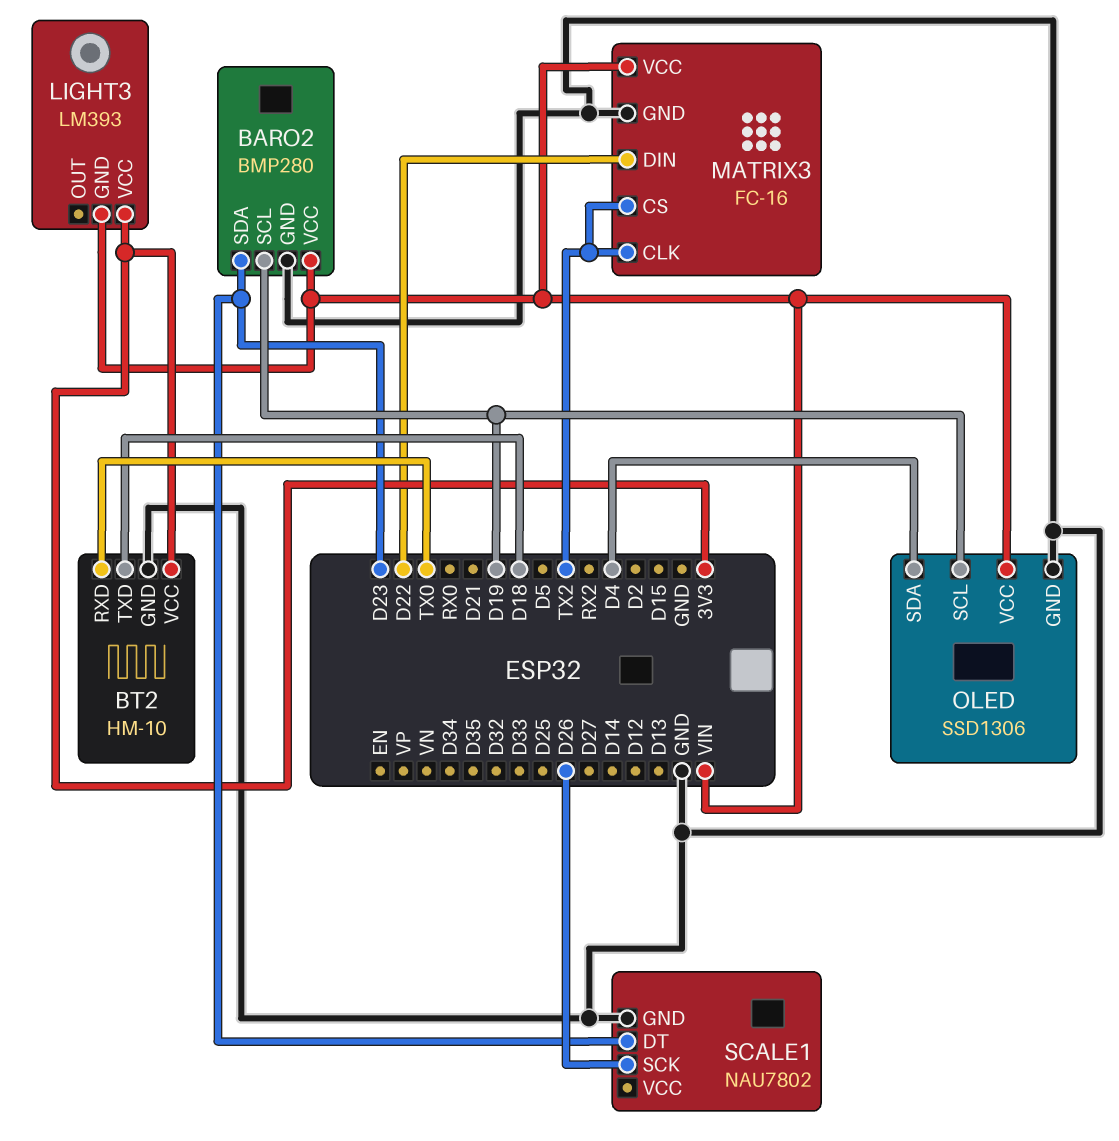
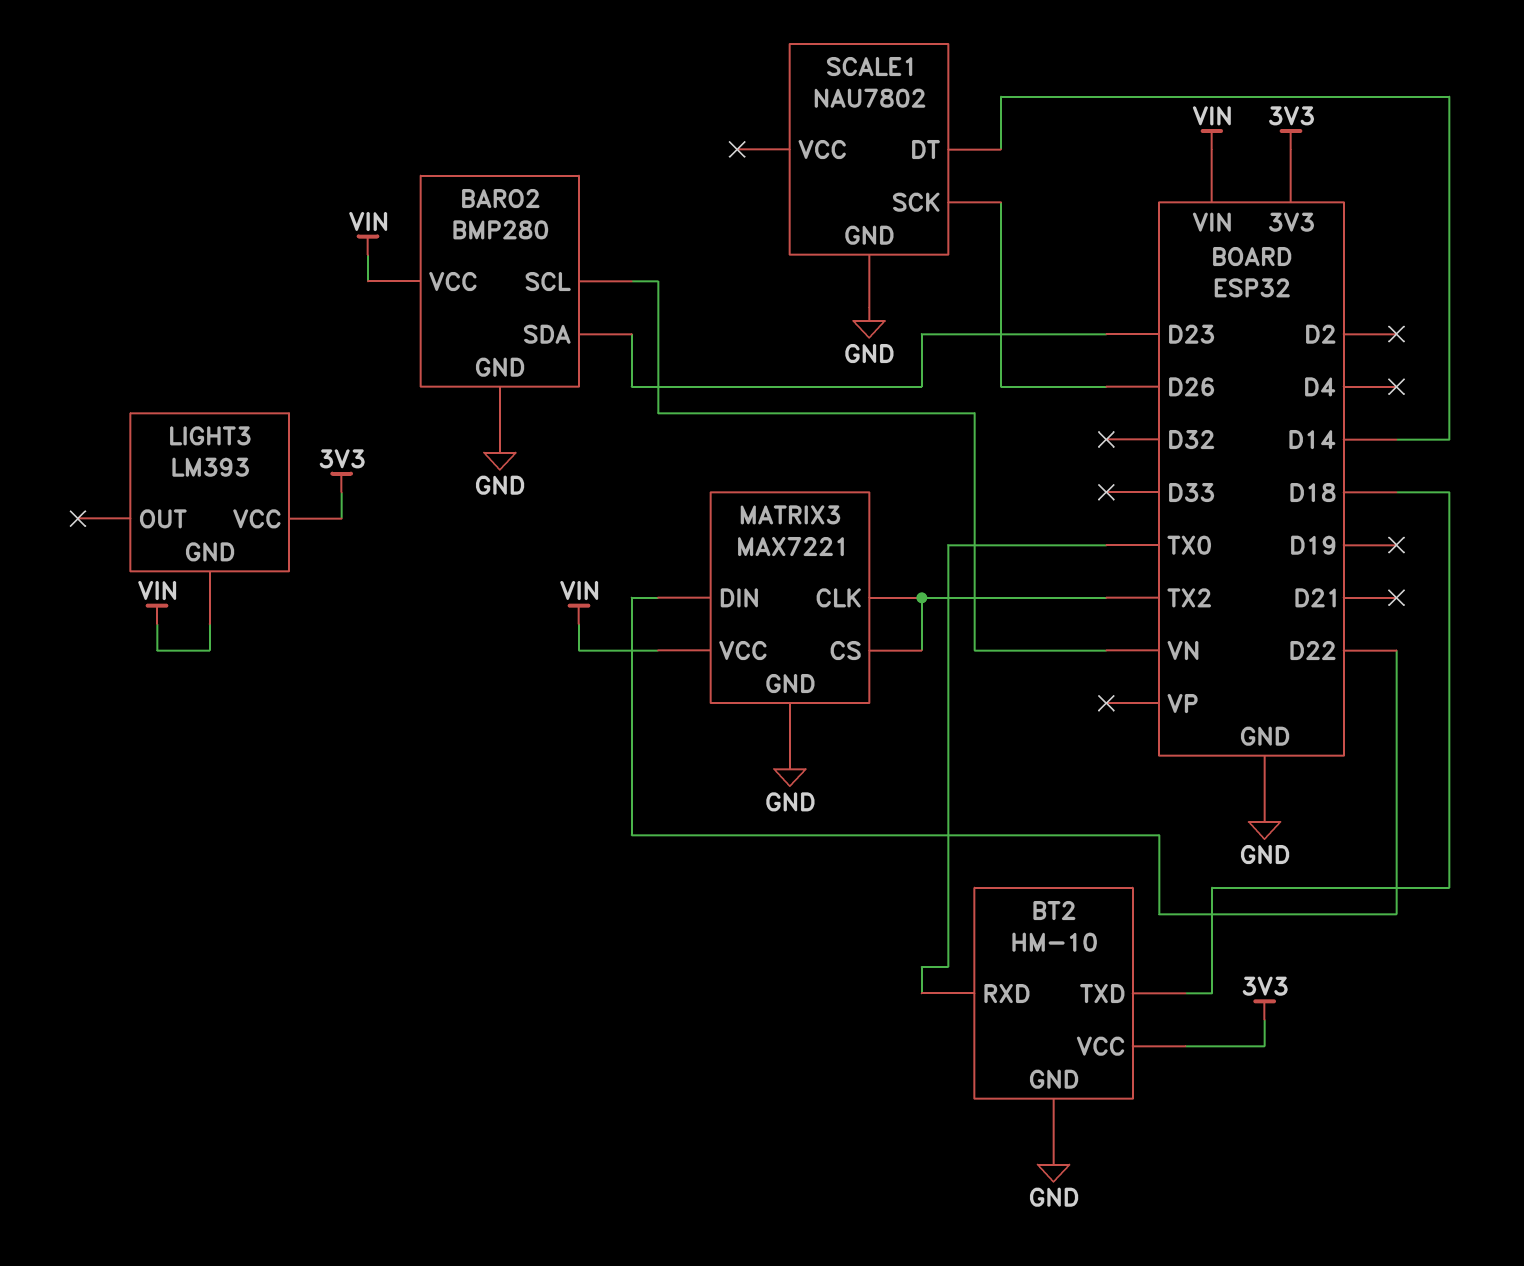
BARO2 pin SCL: D19 -> VN
MATRIX3: FC-16 -> MAX7221
OLED: SSD1306 -> none
OLED pin GND: GND -> none
OLED pin SCL: D19 -> none
OLED pin SDA: D4 -> none
OLED pin VCC: VIN -> none
SCALE1 pin DT: D23 -> D14

